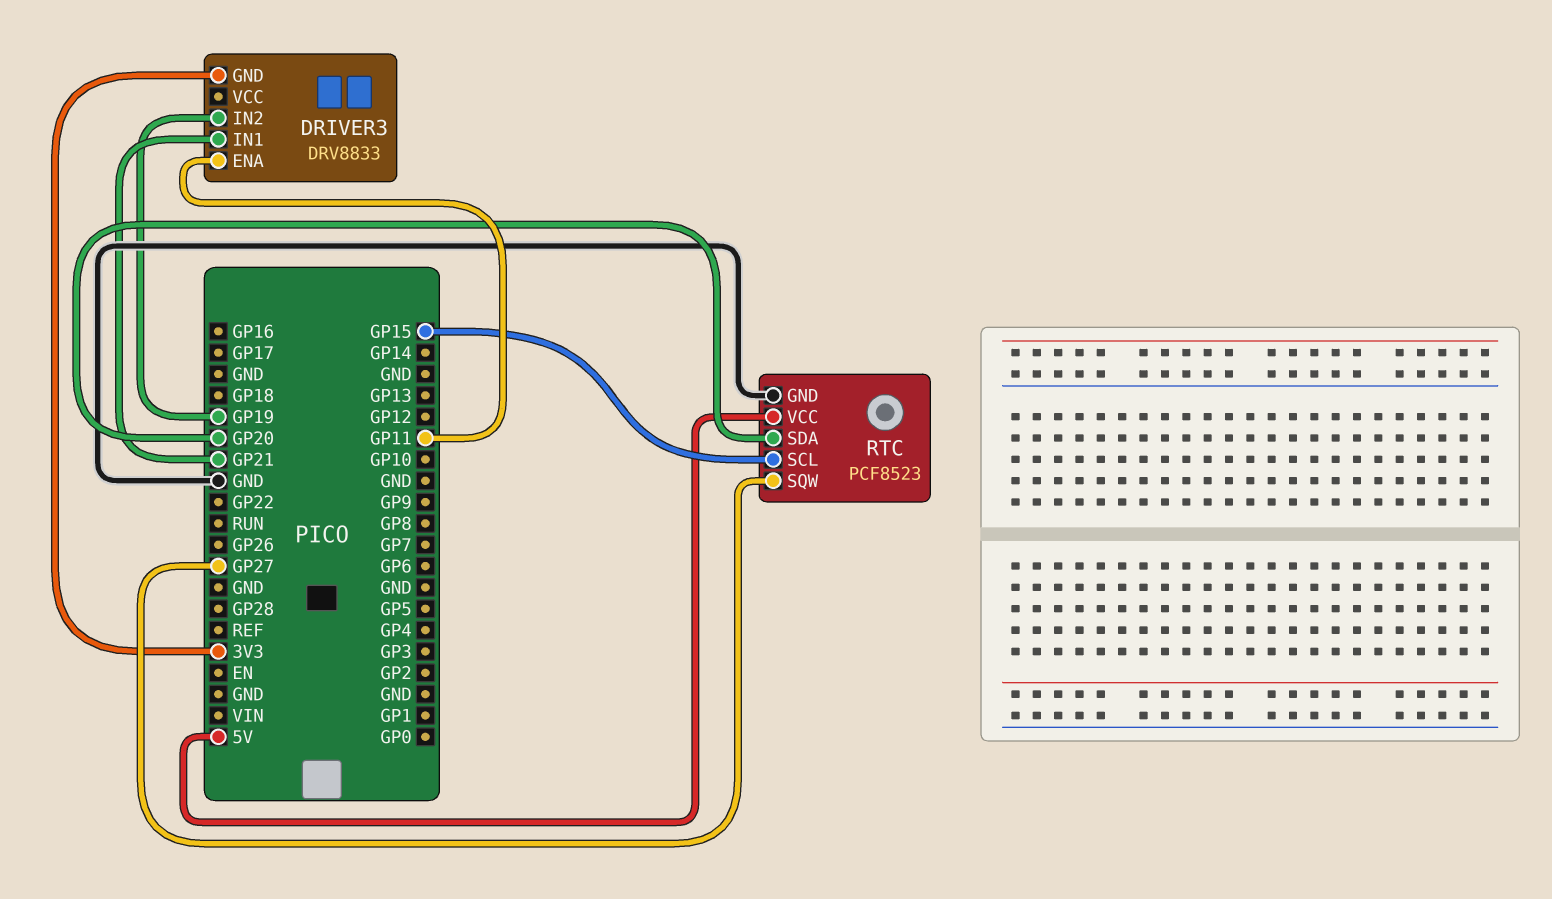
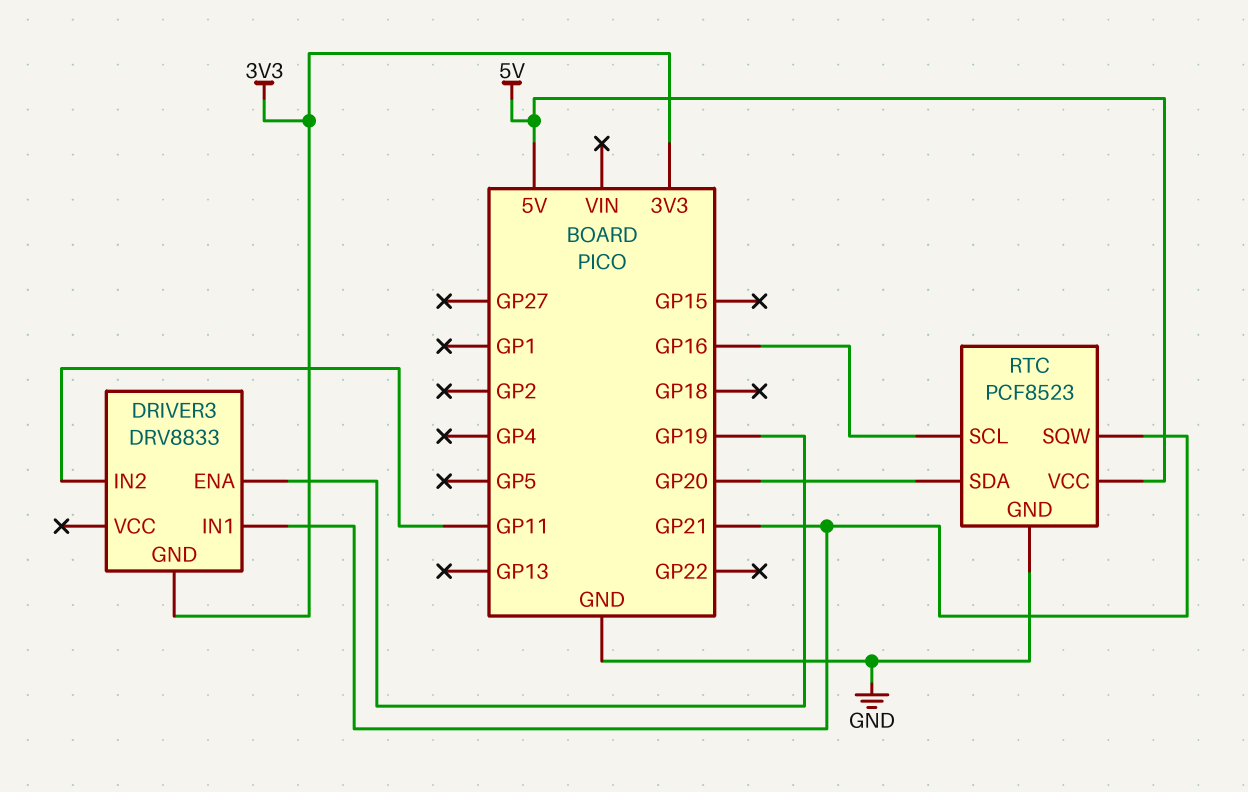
DRIVER3 pin ENA: GP11 -> GP19
DRIVER3 pin IN2: GP19 -> GP11
RTC pin SCL: GP15 -> GP16
RTC pin SQW: GP27 -> GP21

